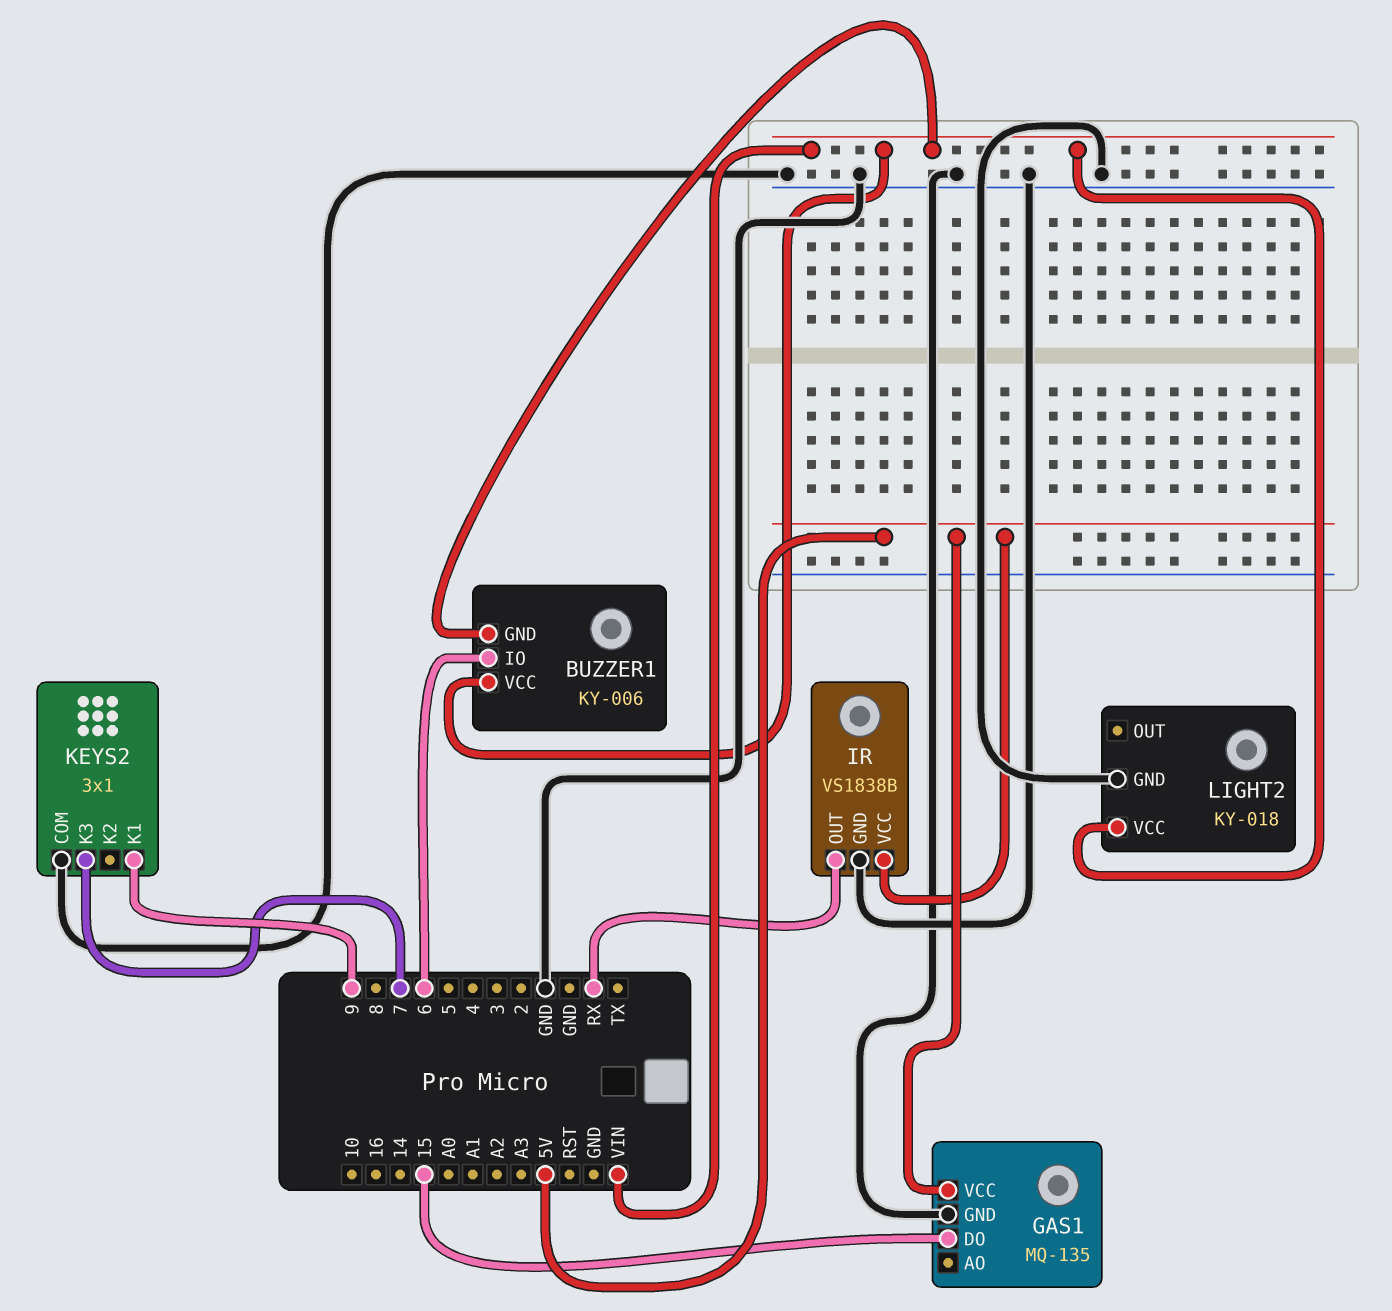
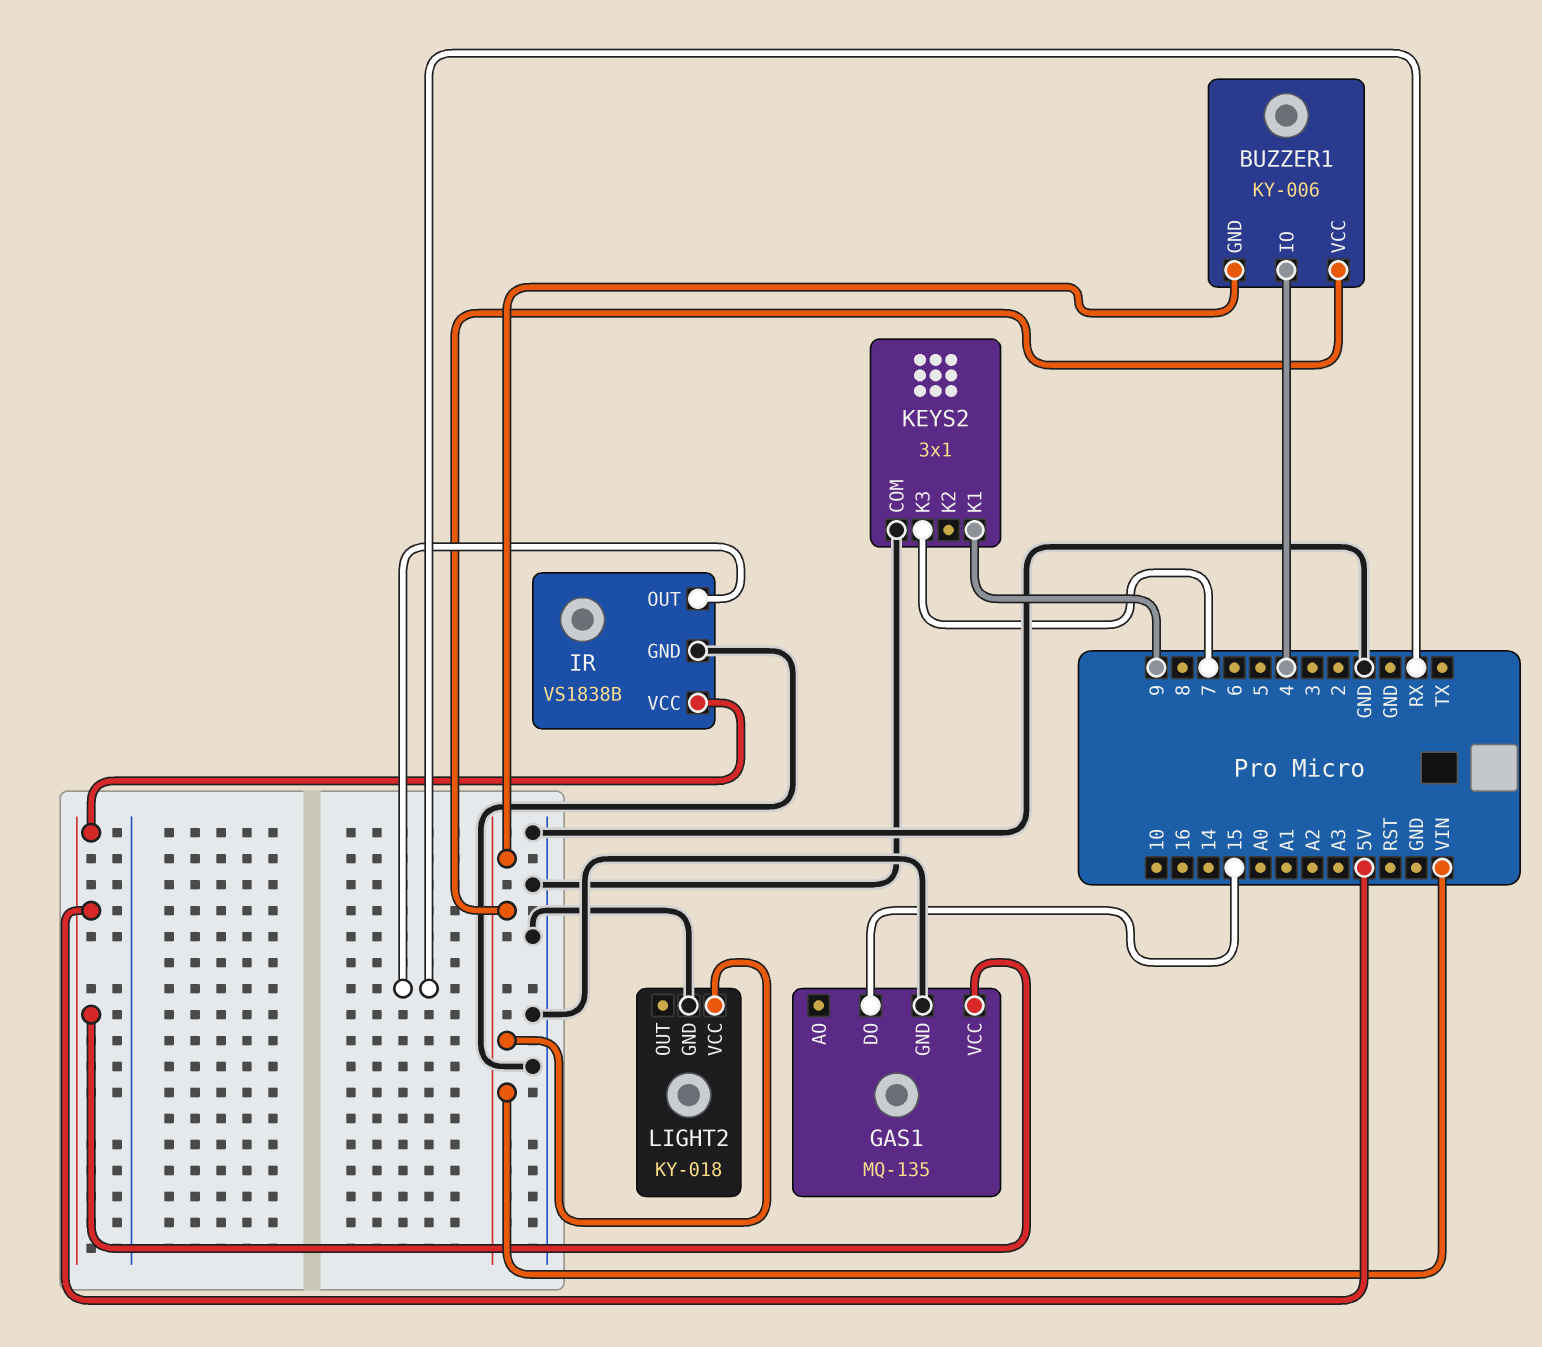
BUZZER1 pin IO: 6 -> 4

